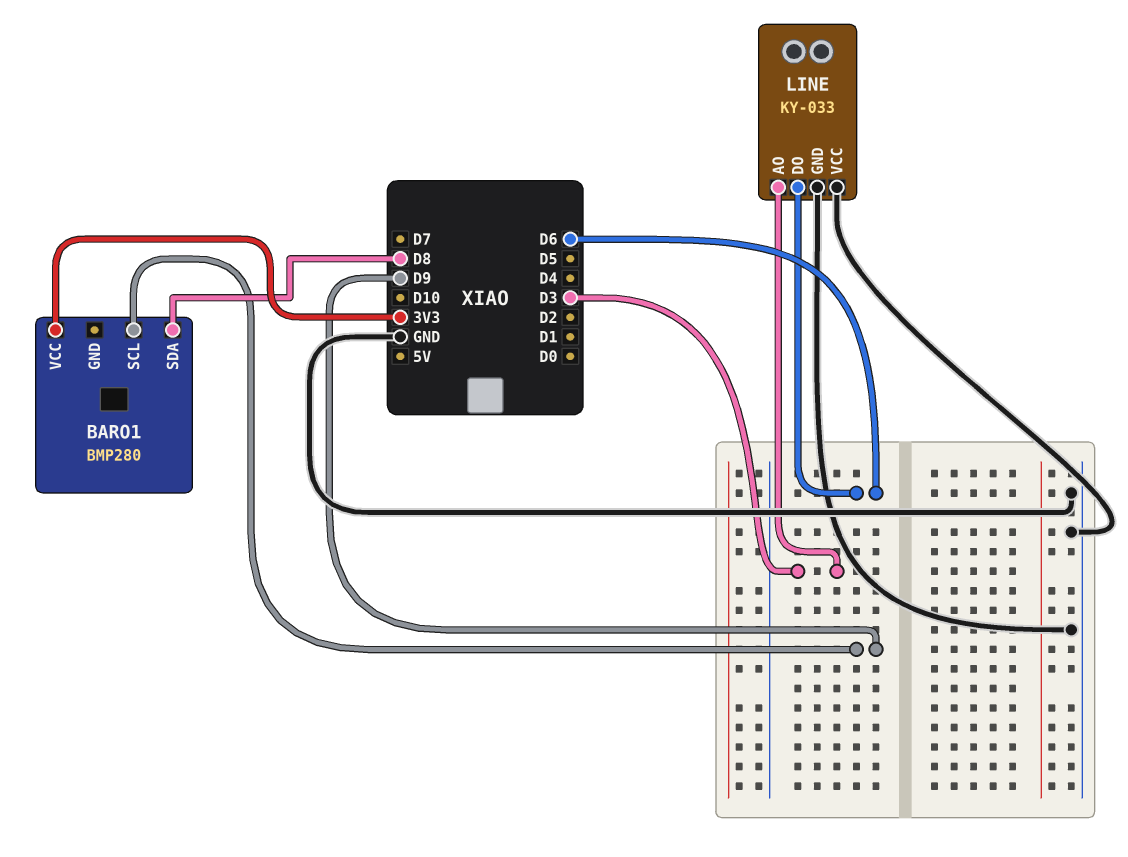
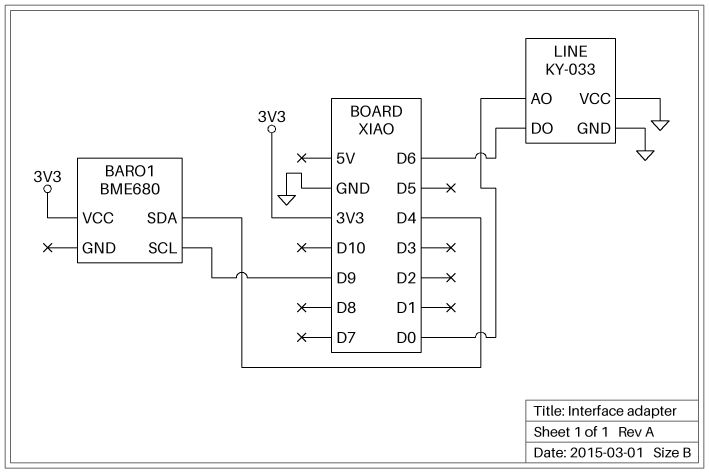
BARO1: BMP280 -> BME680
BARO1 pin SDA: D8 -> D4
LINE pin AO: D3 -> D0

